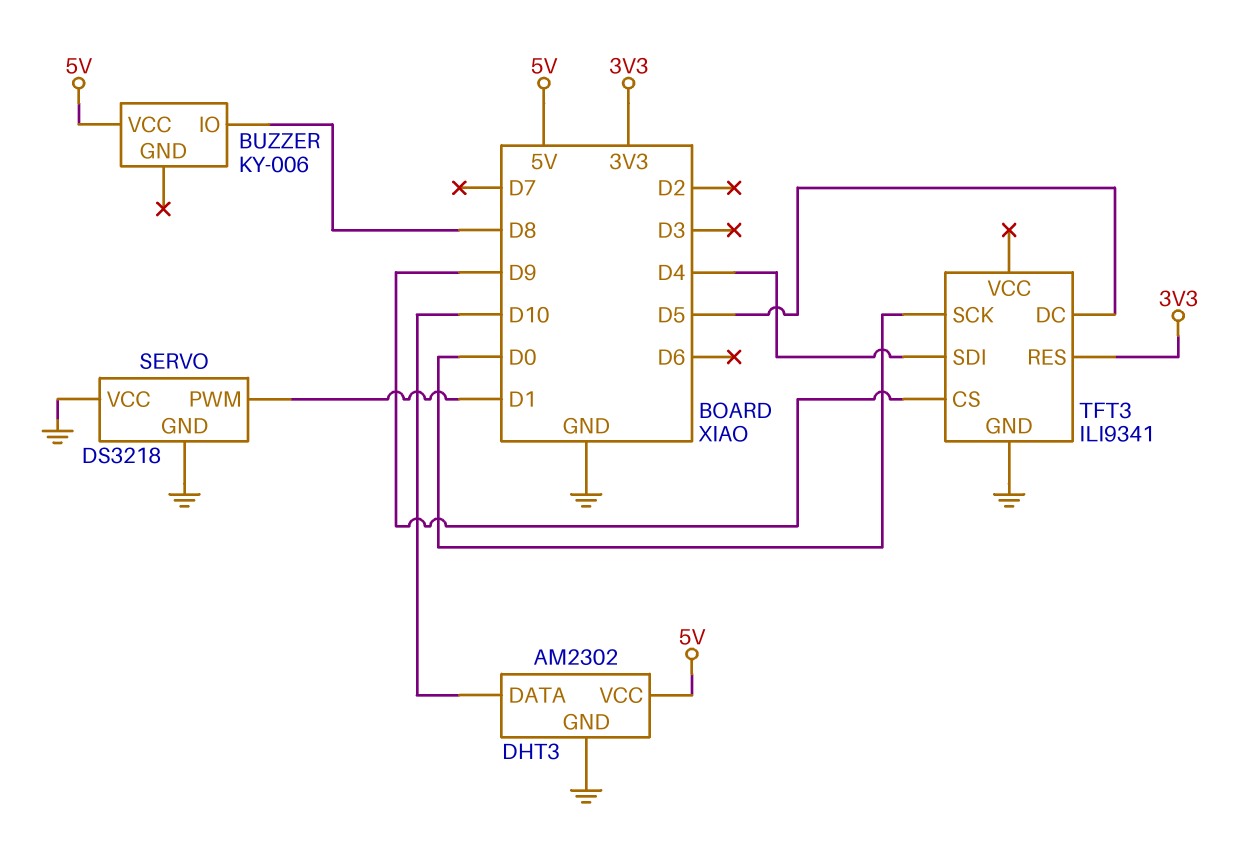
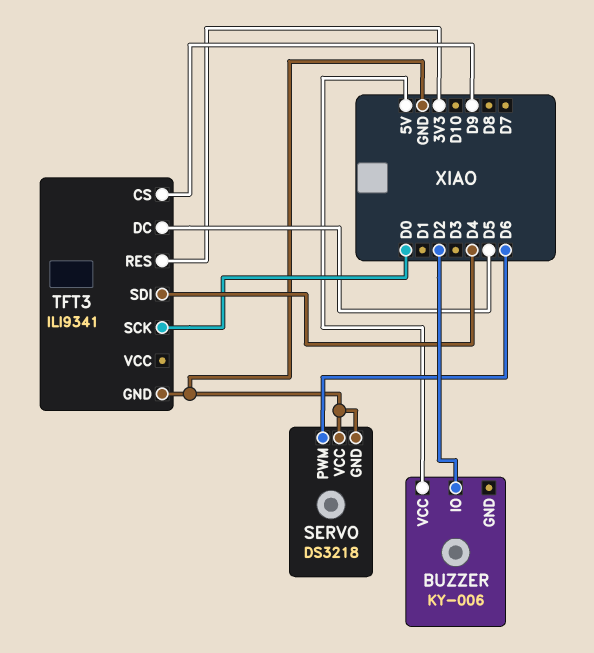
BUZZER pin IO: D8 -> D2
DHT3: AM2302 -> none
DHT3 pin DATA: D10 -> none
DHT3 pin GND: GND -> none
DHT3 pin VCC: 5V -> none
SERVO pin PWM: D1 -> D6

